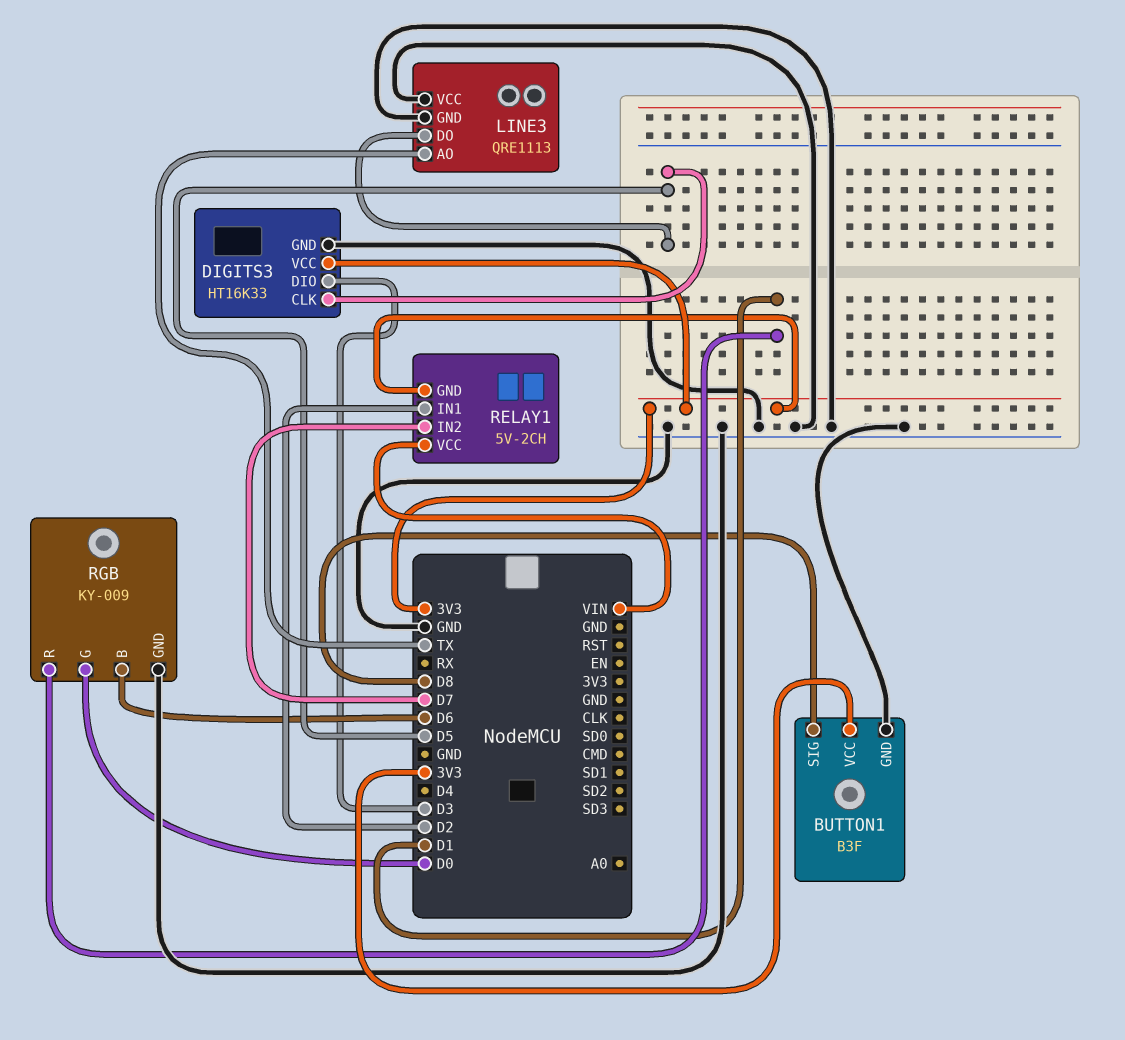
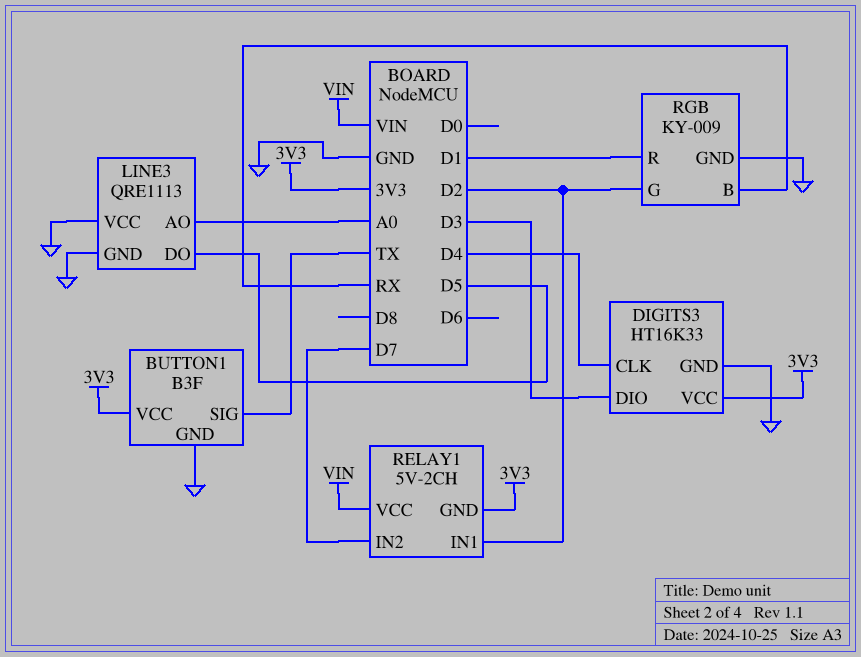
BUTTON1 pin SIG: D8 -> TX
DIGITS3 pin CLK: D5 -> D4
LINE3 pin AO: TX -> A0
RGB pin B: D6 -> RX
RGB pin G: D0 -> D2

